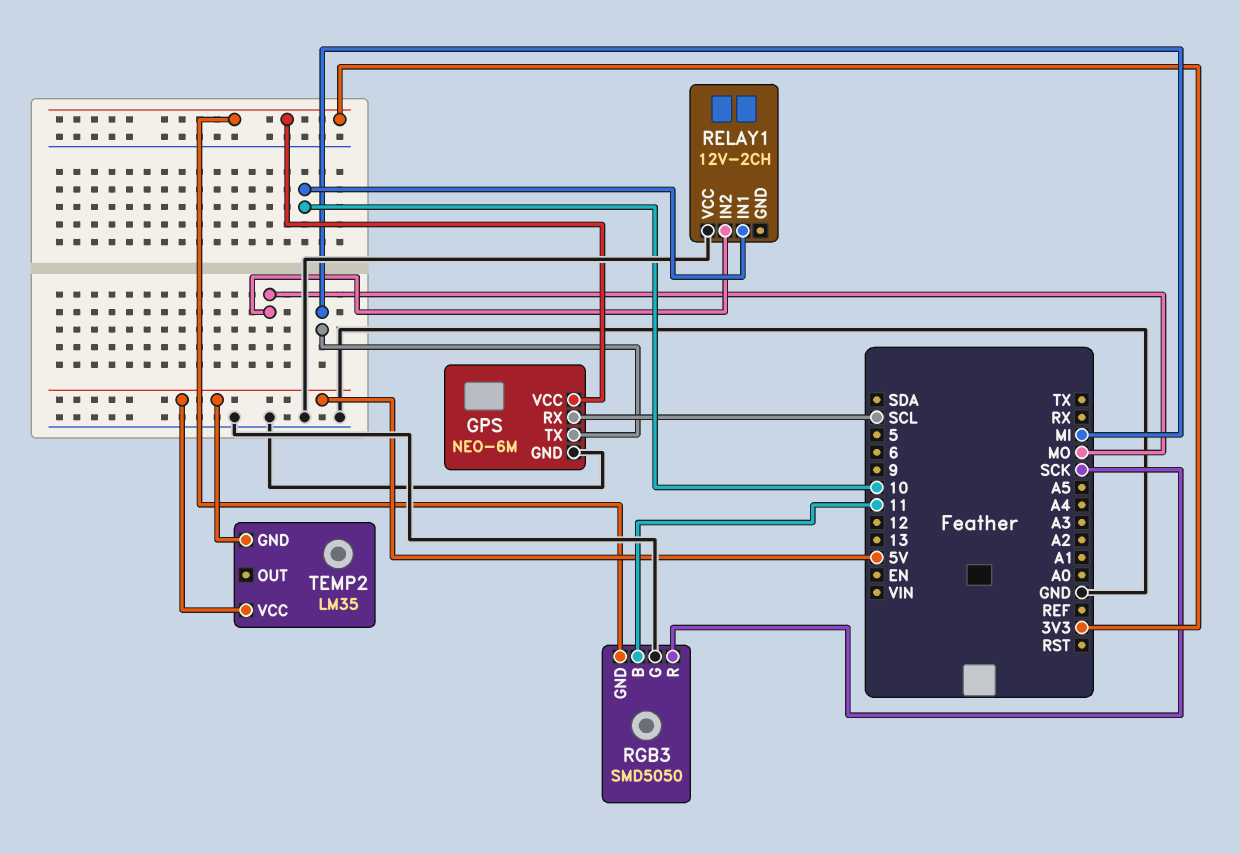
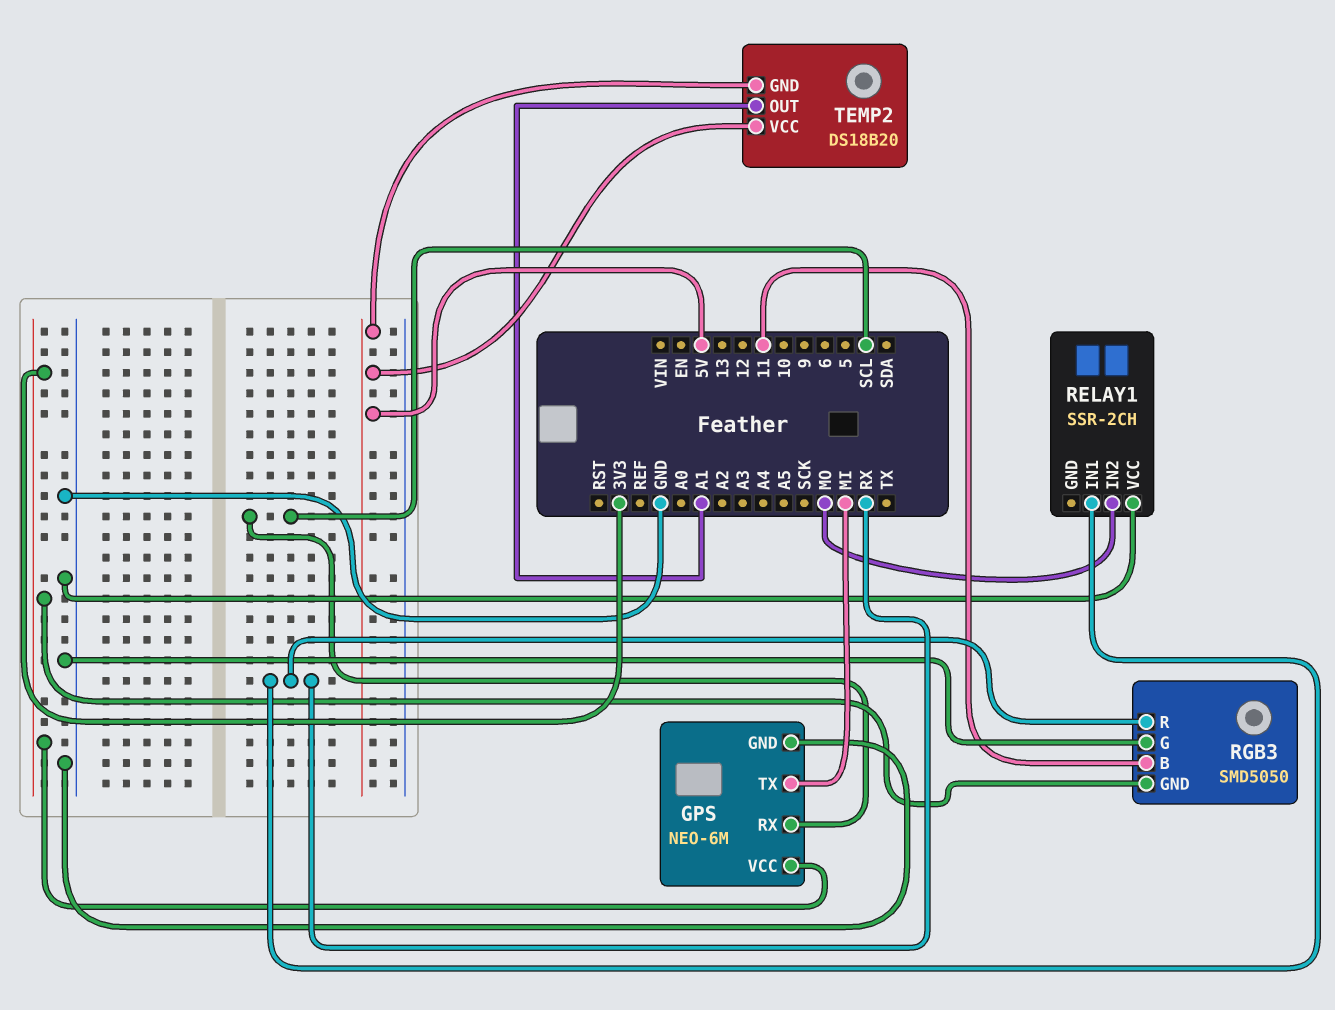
RELAY1: 12V-2CH -> SSR-2CH
RELAY1 pin IN1: 10 -> RX
RGB3 pin R: SCK -> RX
TEMP2: LM35 -> DS18B20
TEMP2 pin OUT: none -> A1

